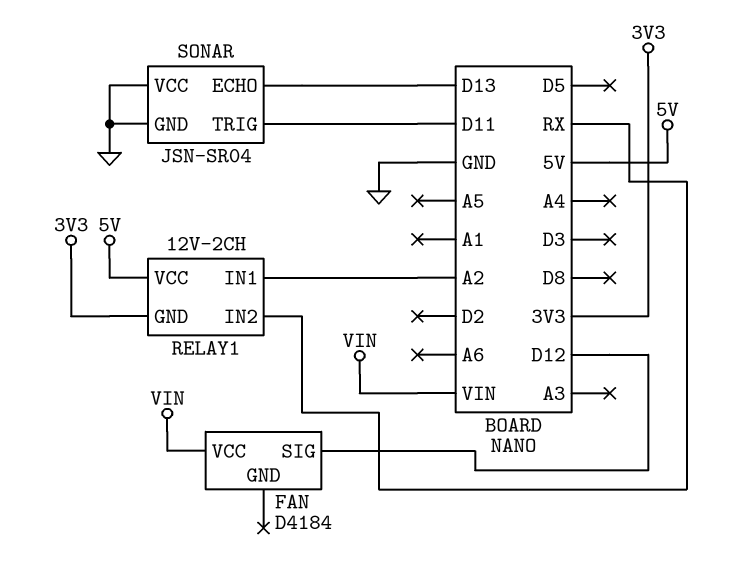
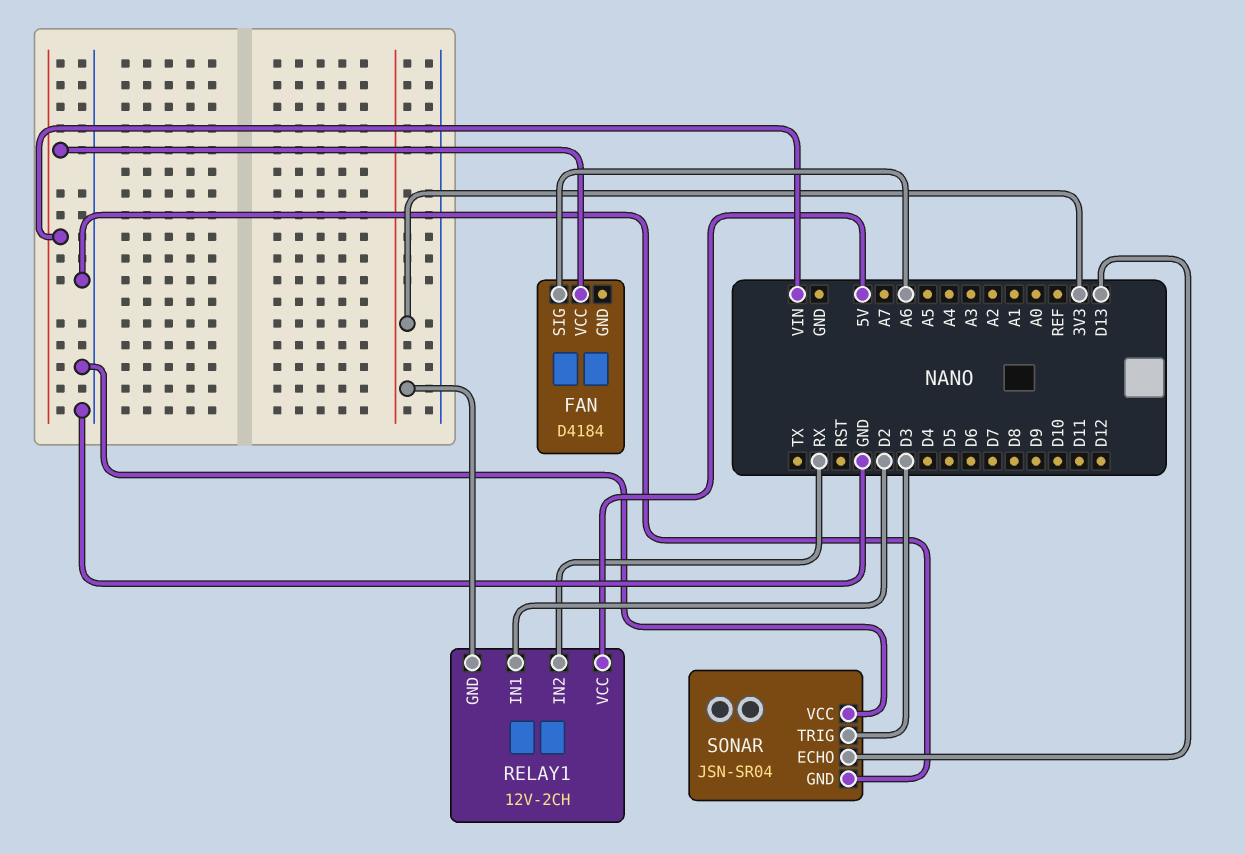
FAN pin SIG: D12 -> A6
RELAY1 pin IN1: A2 -> D2
SONAR pin TRIG: D11 -> D3

